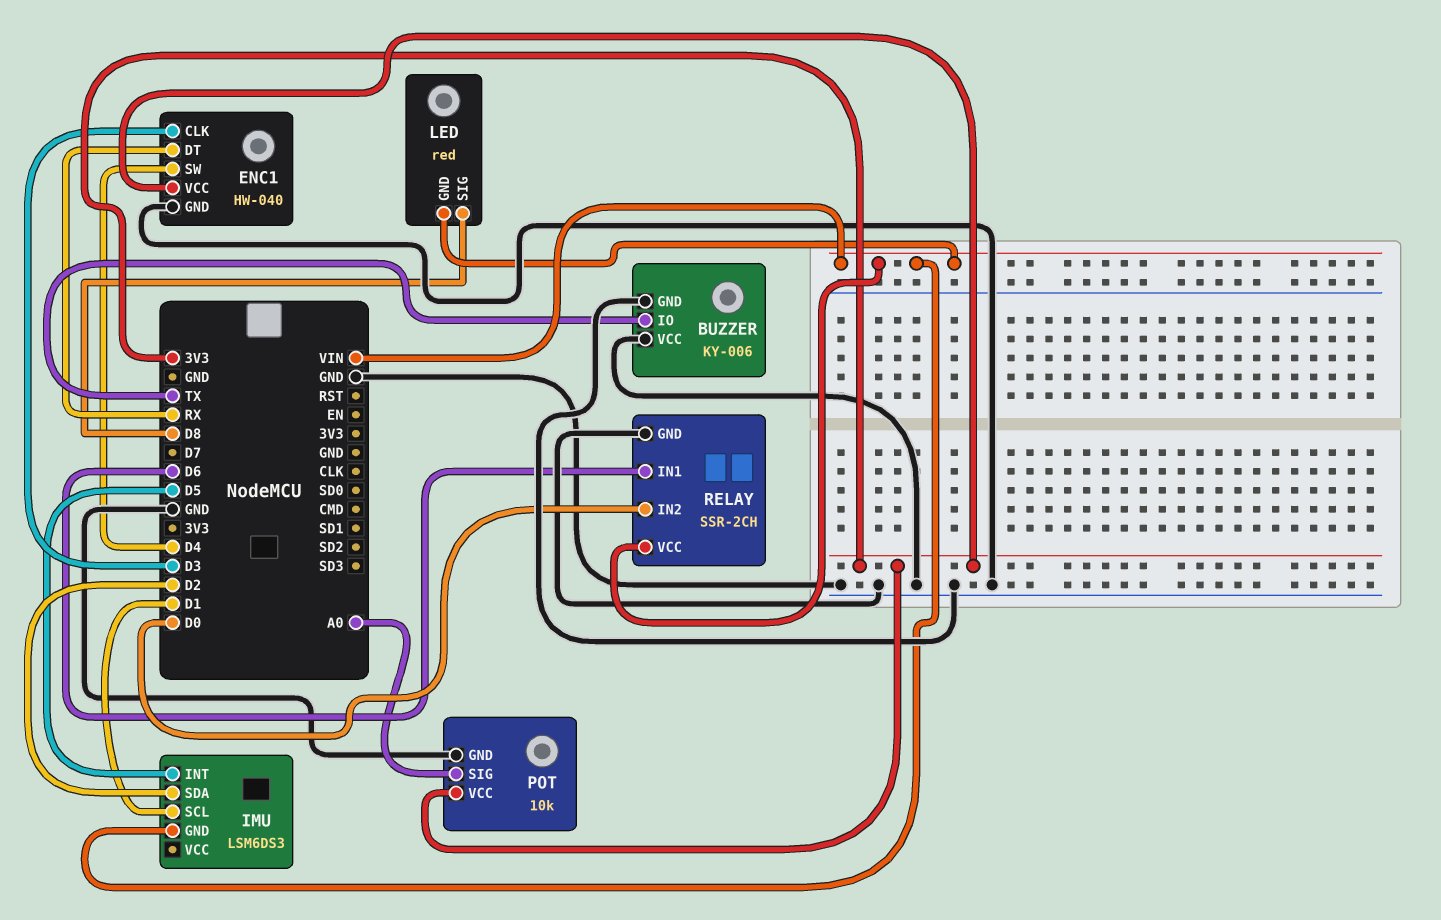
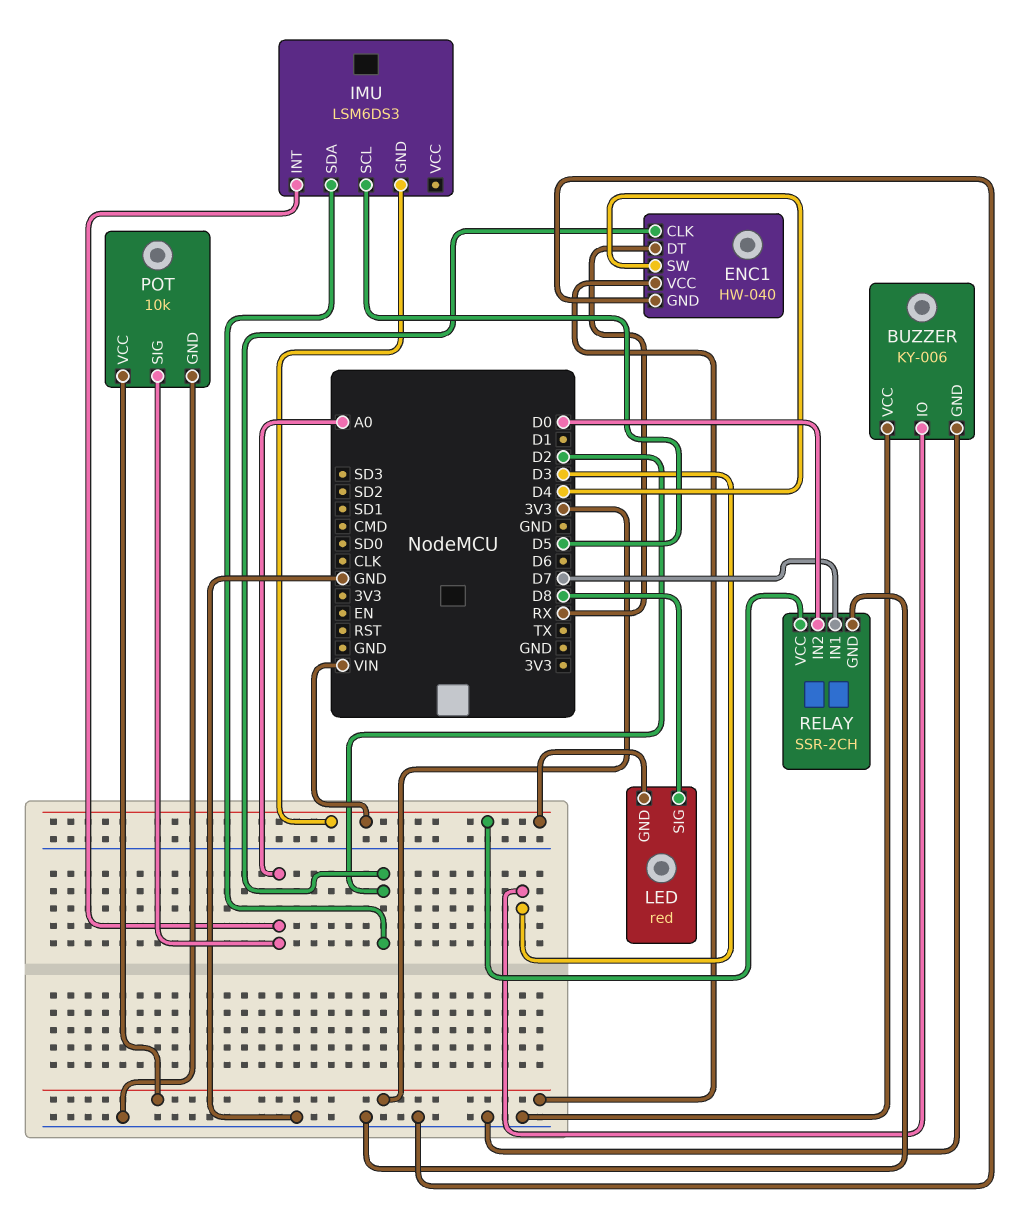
BUZZER pin IO: TX -> D3
ENC1 pin CLK: D3 -> D2
IMU pin INT: D5 -> A0
IMU pin SCL: D1 -> D5
RELAY pin IN1: D6 -> D7

